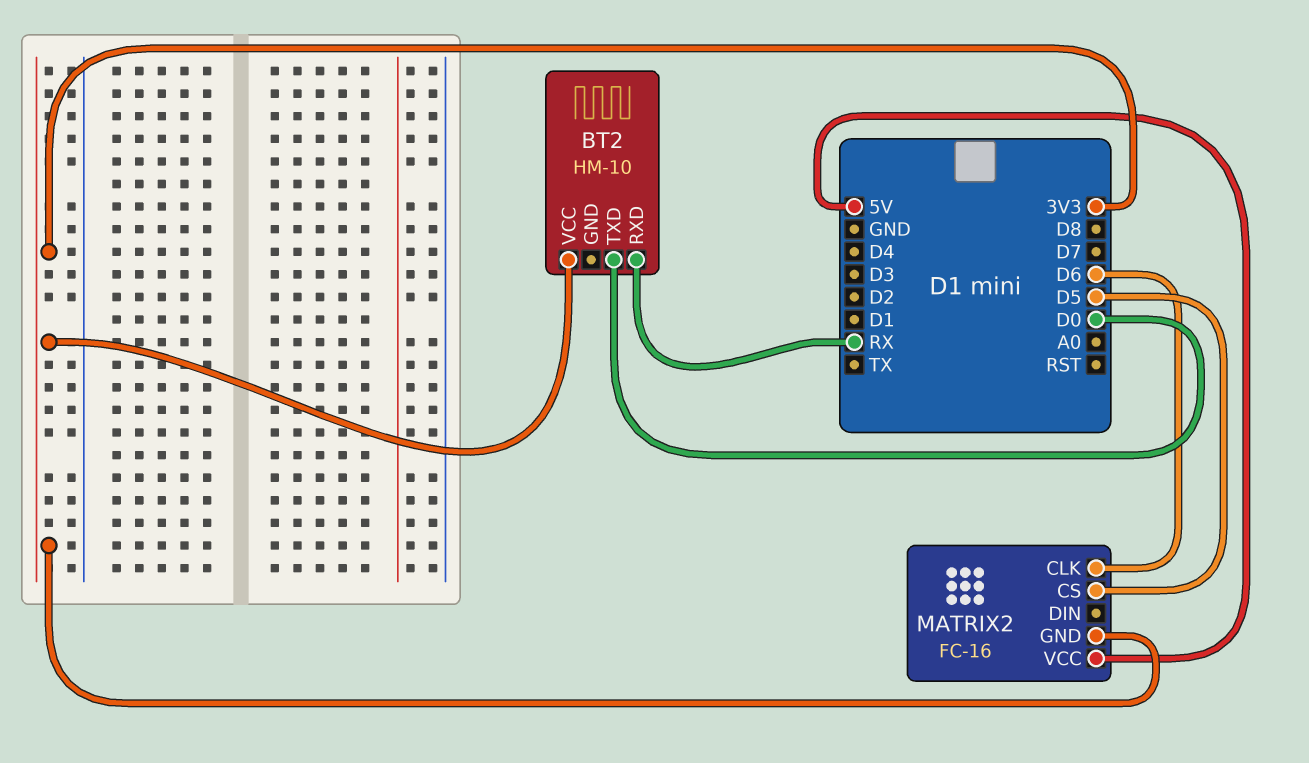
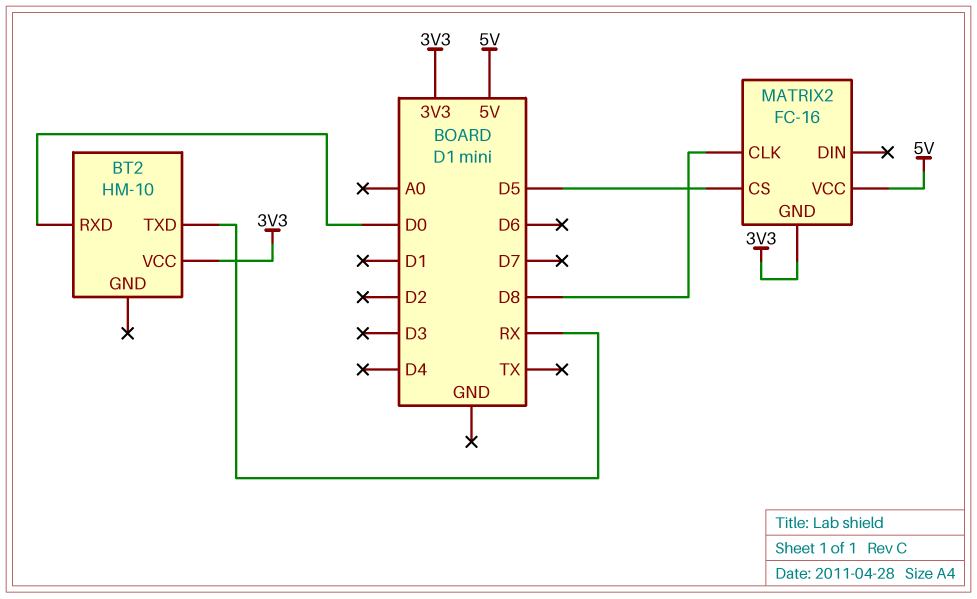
BT2 pin RXD: RX -> D0
BT2 pin TXD: D0 -> RX
MATRIX2 pin CLK: D6 -> D8

